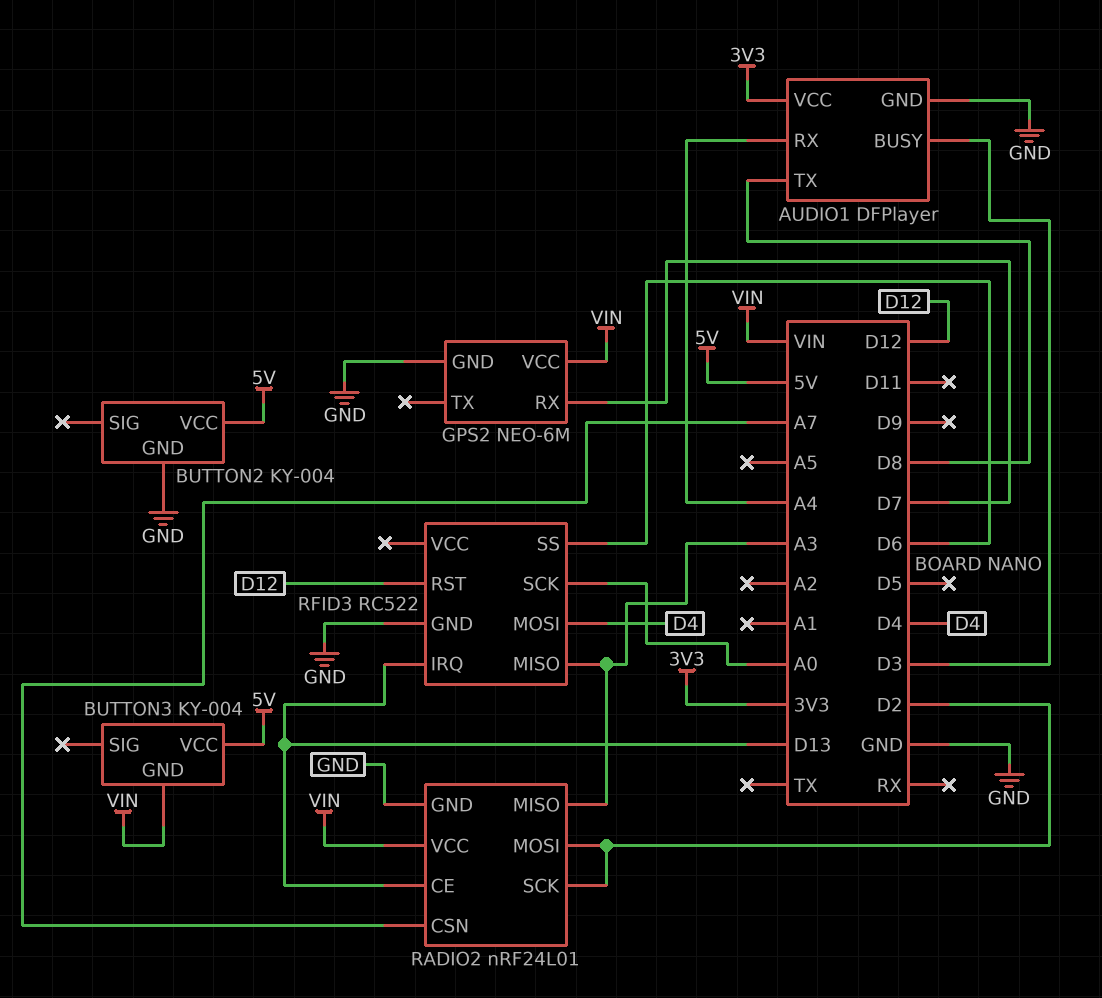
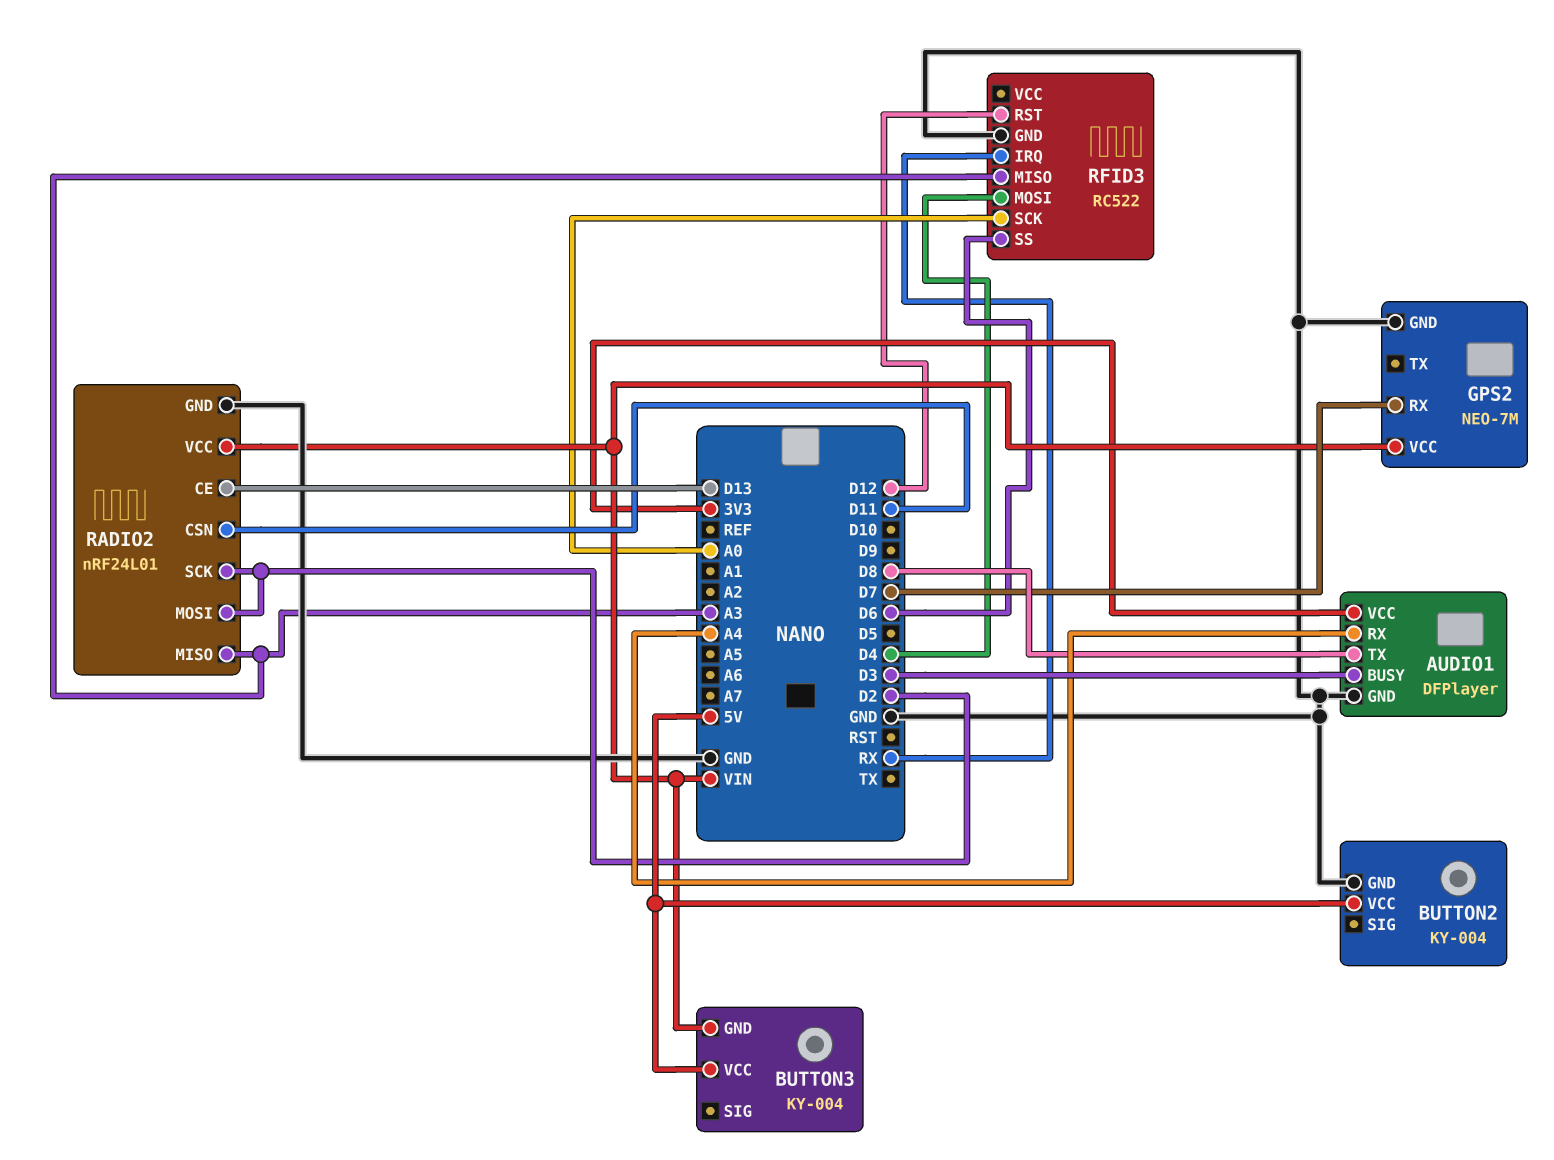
GPS2: NEO-6M -> NEO-7M
RADIO2 pin CSN: A7 -> D11
RFID3 pin IRQ: D13 -> RX

